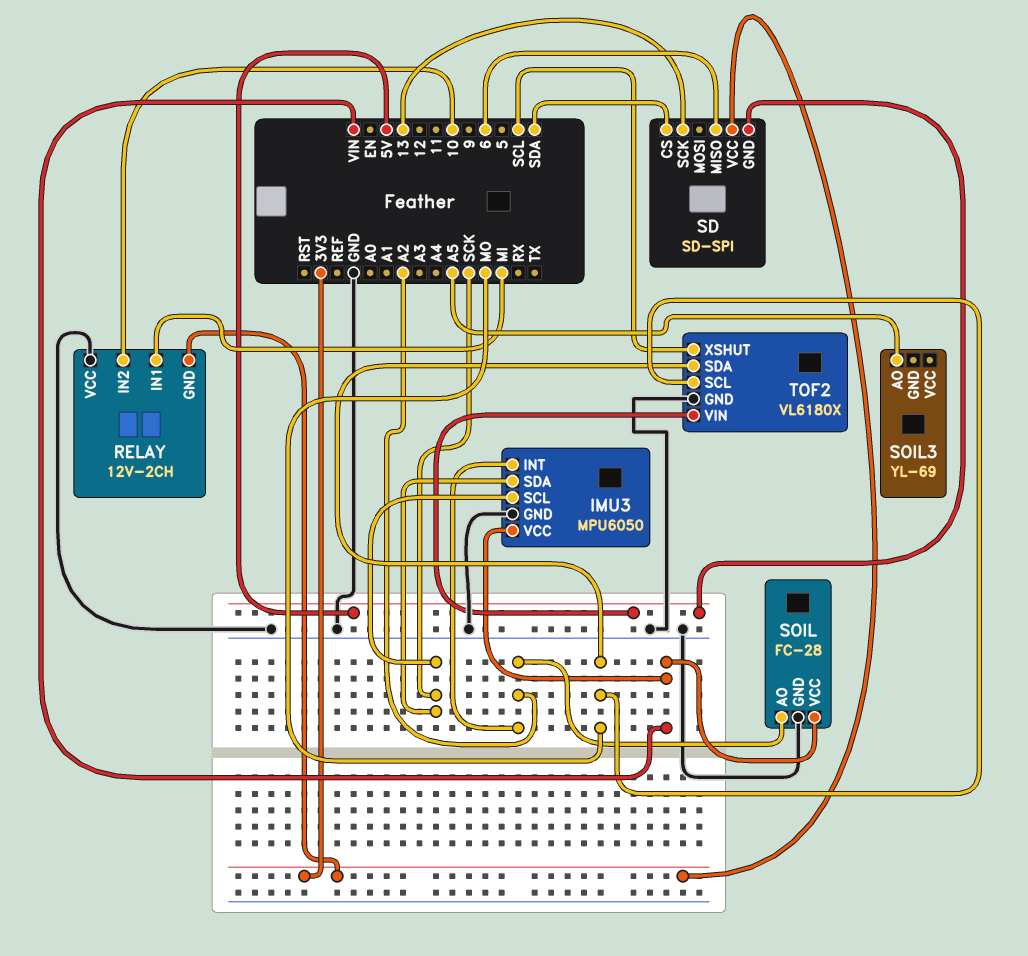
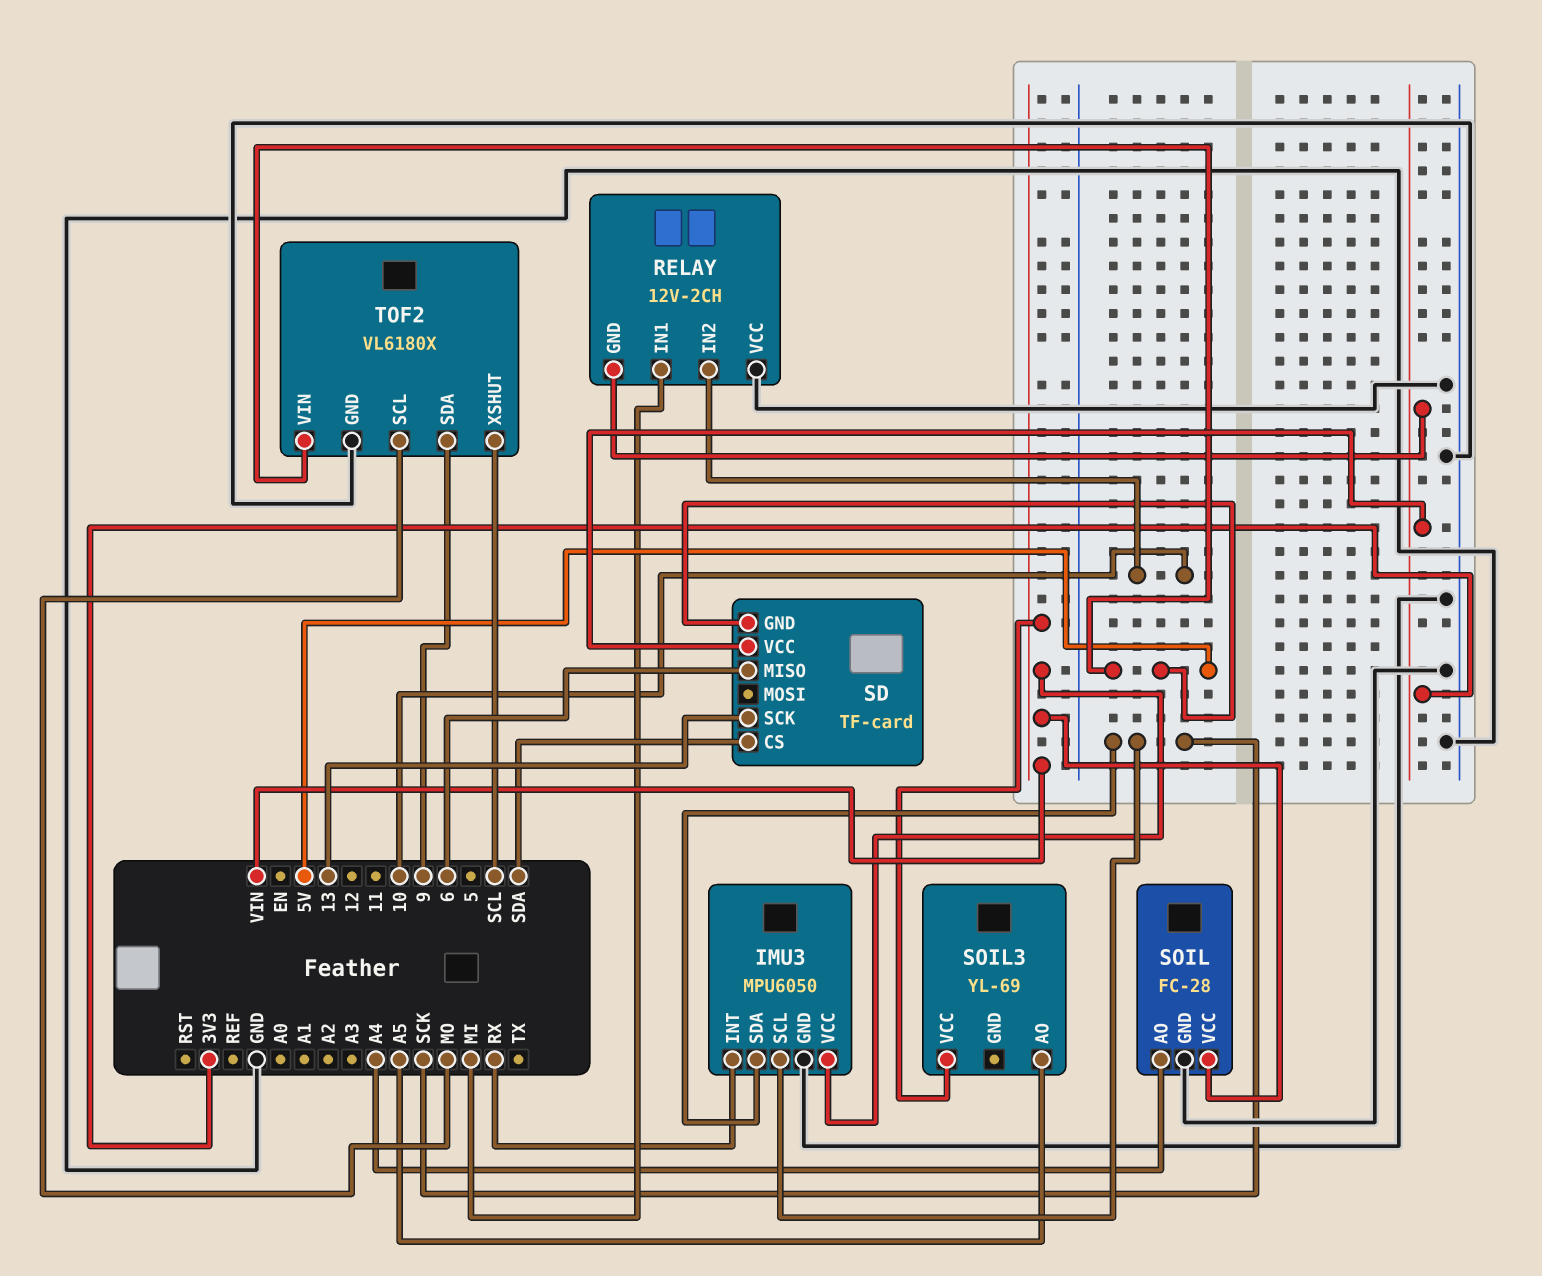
IMU3 pin INT: A2 -> RX
SD: SD-SPI -> TF-card
SOIL pin AO: A2 -> A4
SOIL3 pin VCC: none -> VIN
TOF2 pin SDA: MO -> 9

